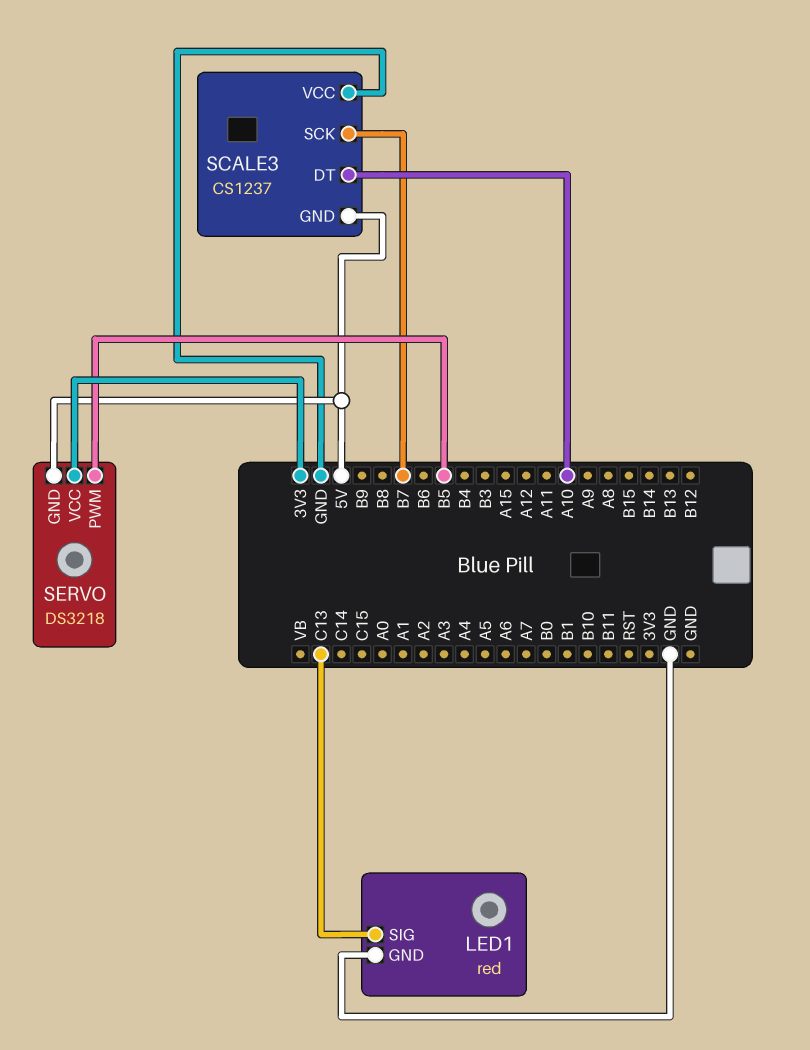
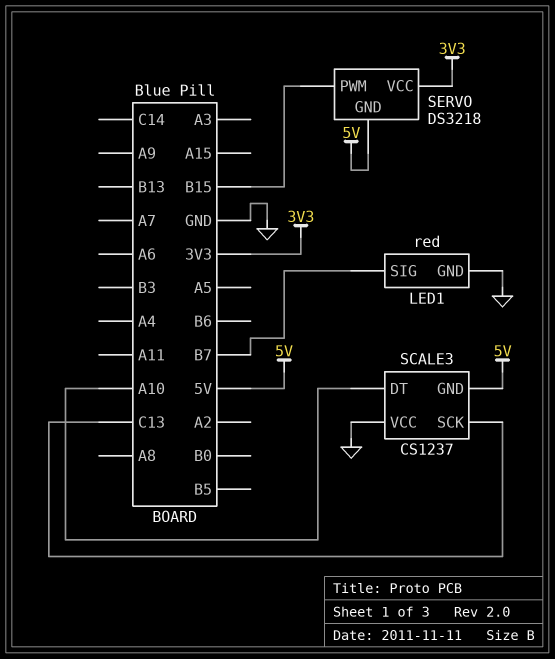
LED1 pin SIG: C13 -> B7
SCALE3 pin SCK: B7 -> C13
SERVO pin PWM: B5 -> B15

